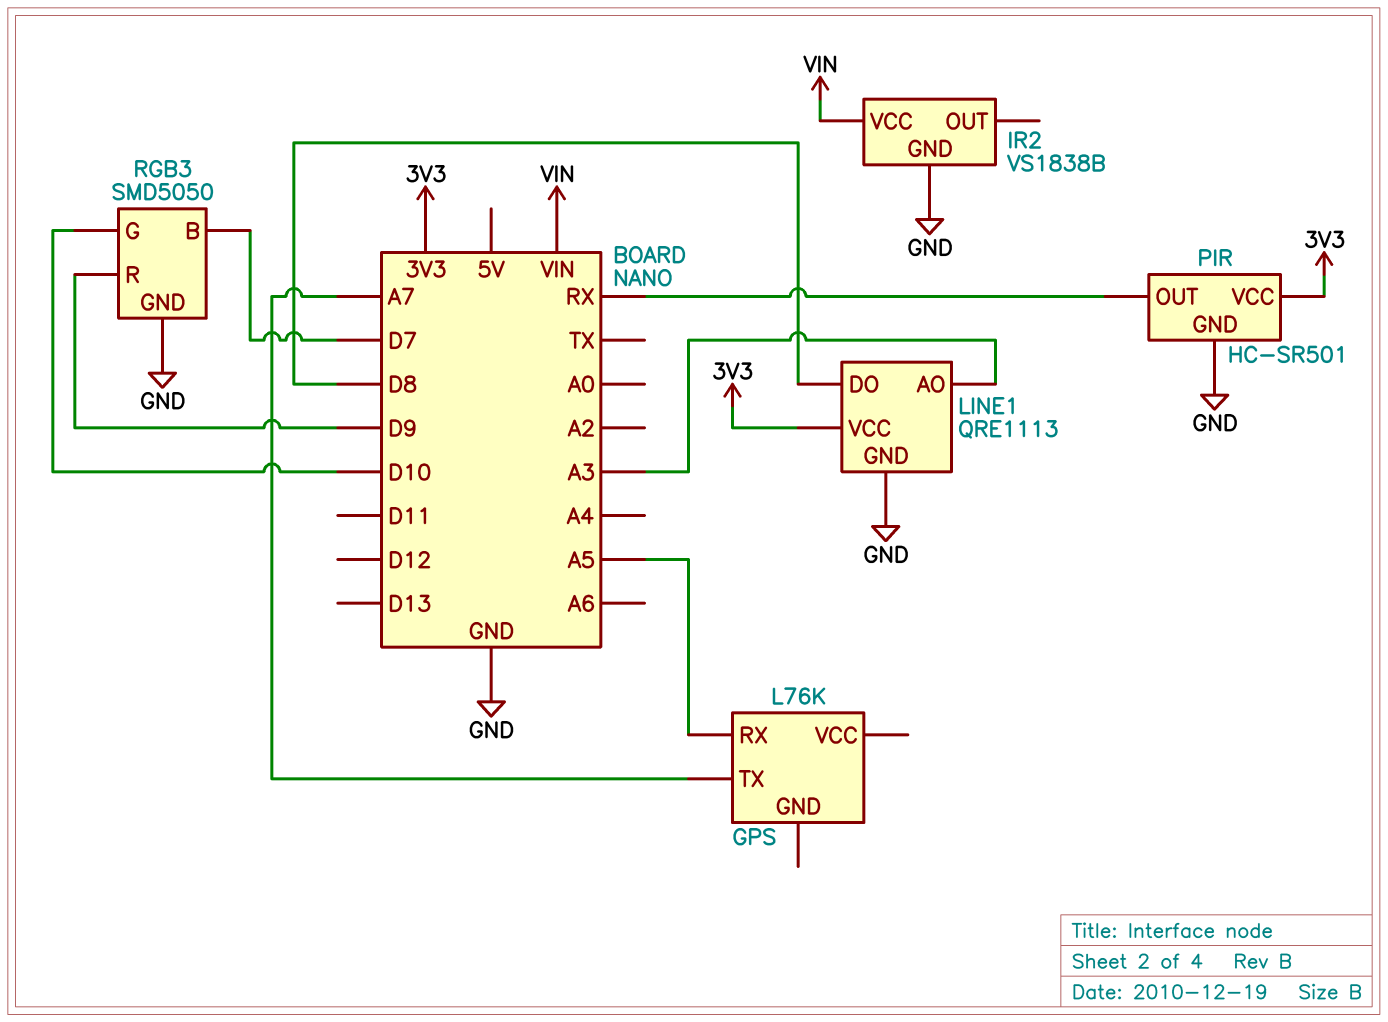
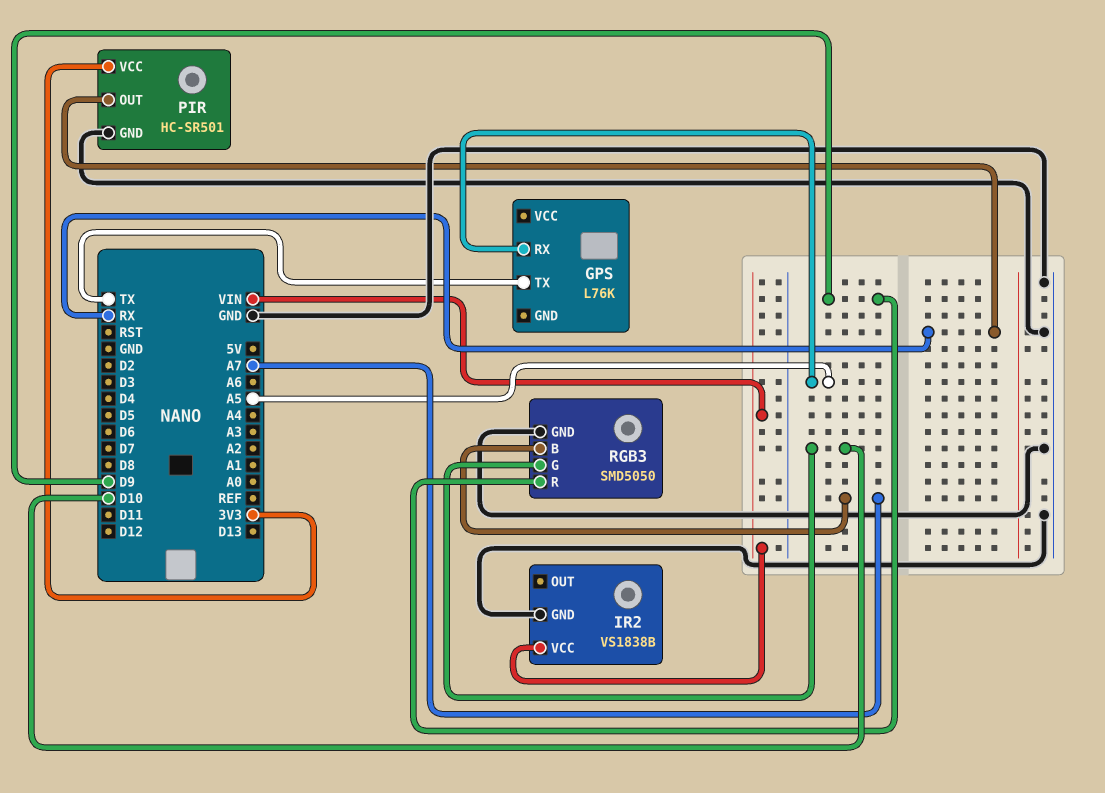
GPS pin TX: A7 -> TX
LINE1: QRE1113 -> none
LINE1 pin AO: A3 -> none
LINE1 pin DO: D8 -> none
LINE1 pin GND: GND -> none
LINE1 pin VCC: 3V3 -> none
RGB3 pin B: D7 -> A7

